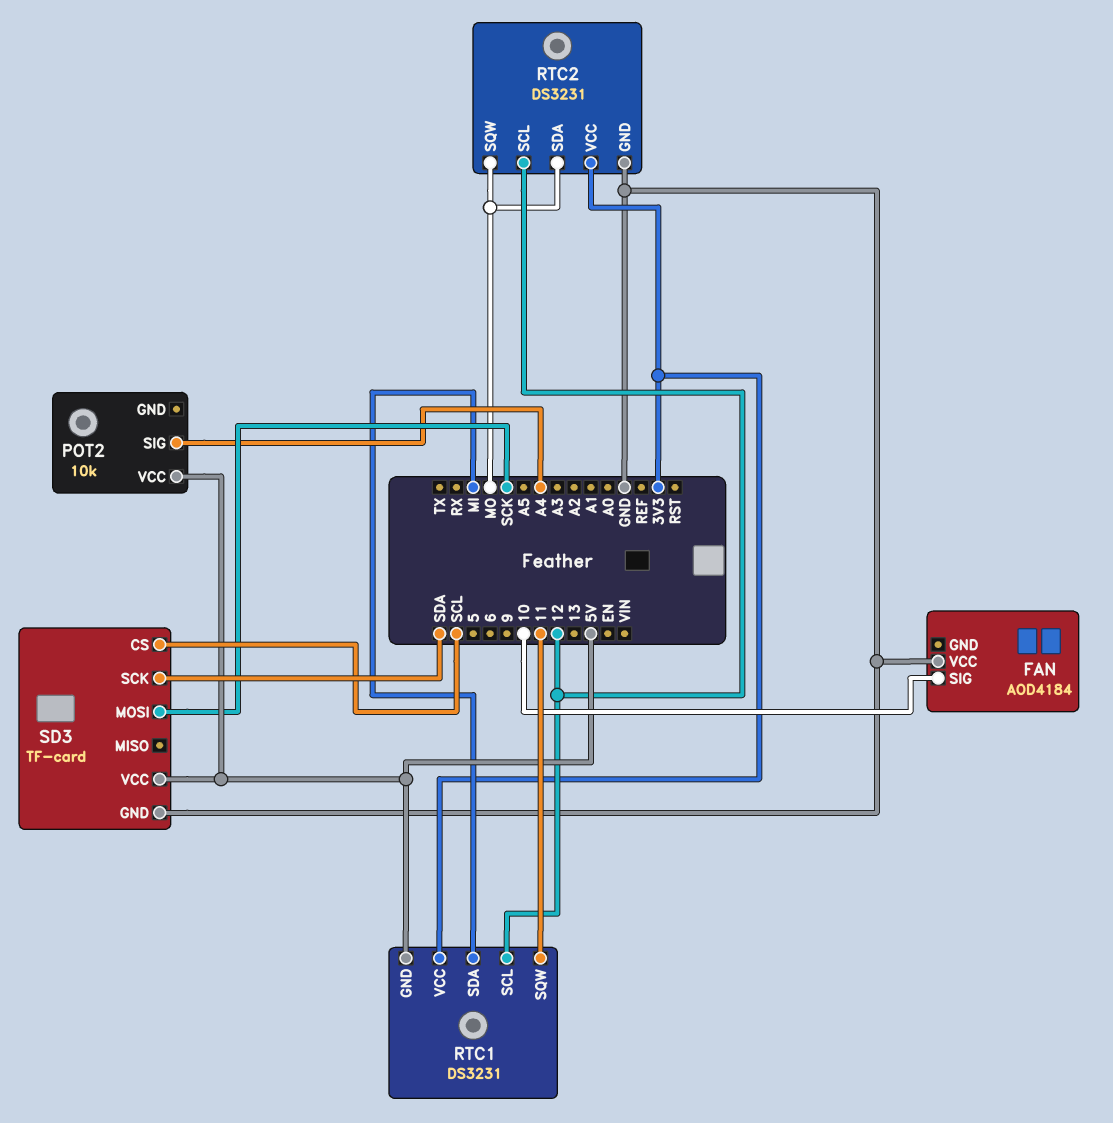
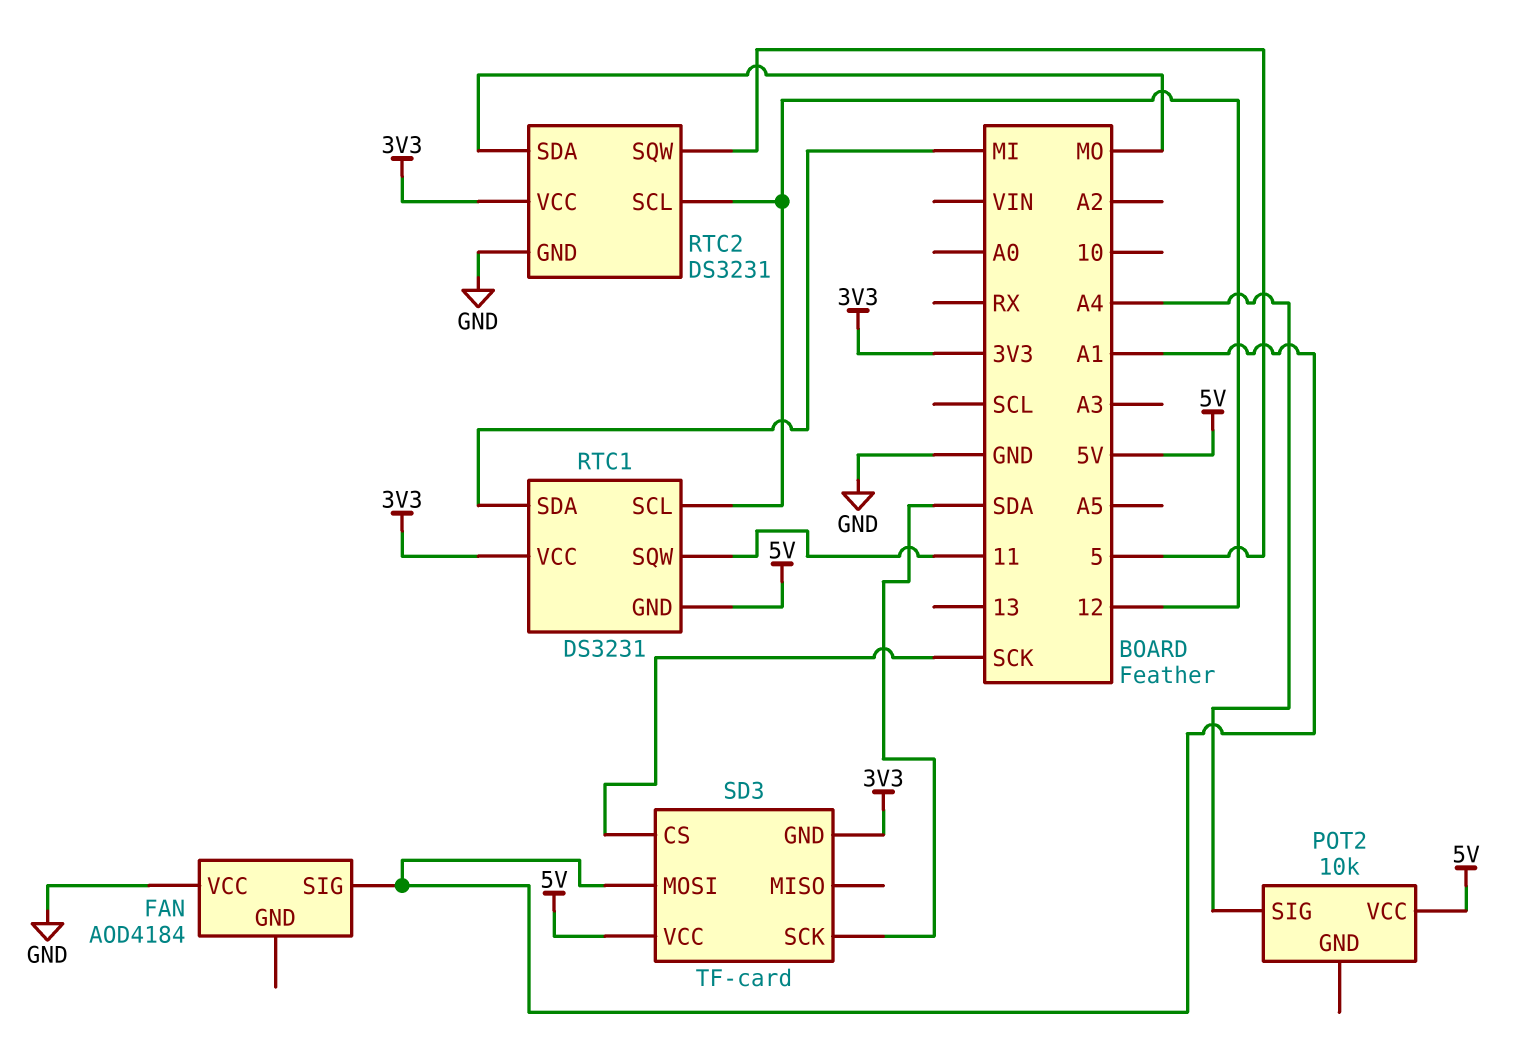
FAN pin SIG: 10 -> A1
RTC2 pin SQW: MO -> 5
SD3 pin CS: SCL -> SCK
SD3 pin GND: GND -> 3V3
SD3 pin MOSI: SCK -> A1

